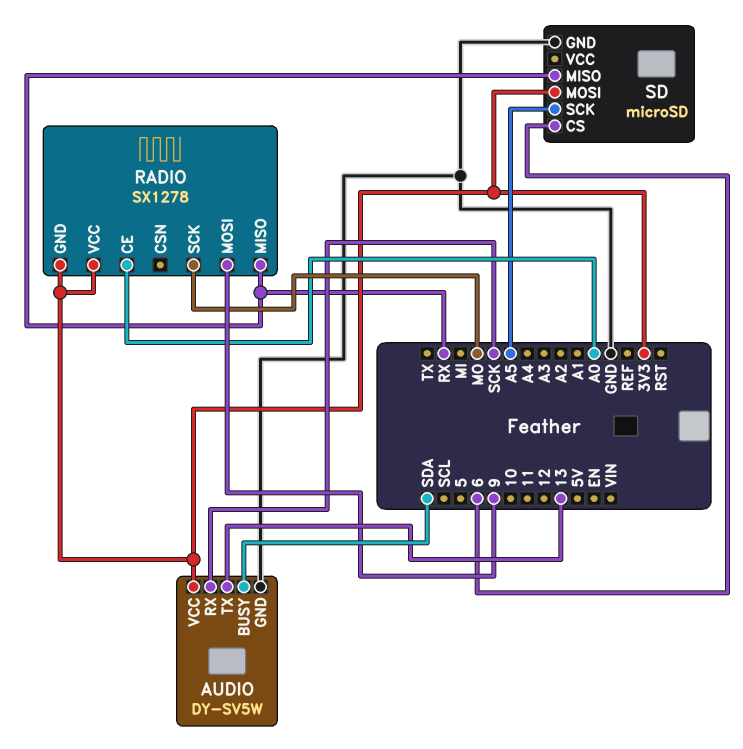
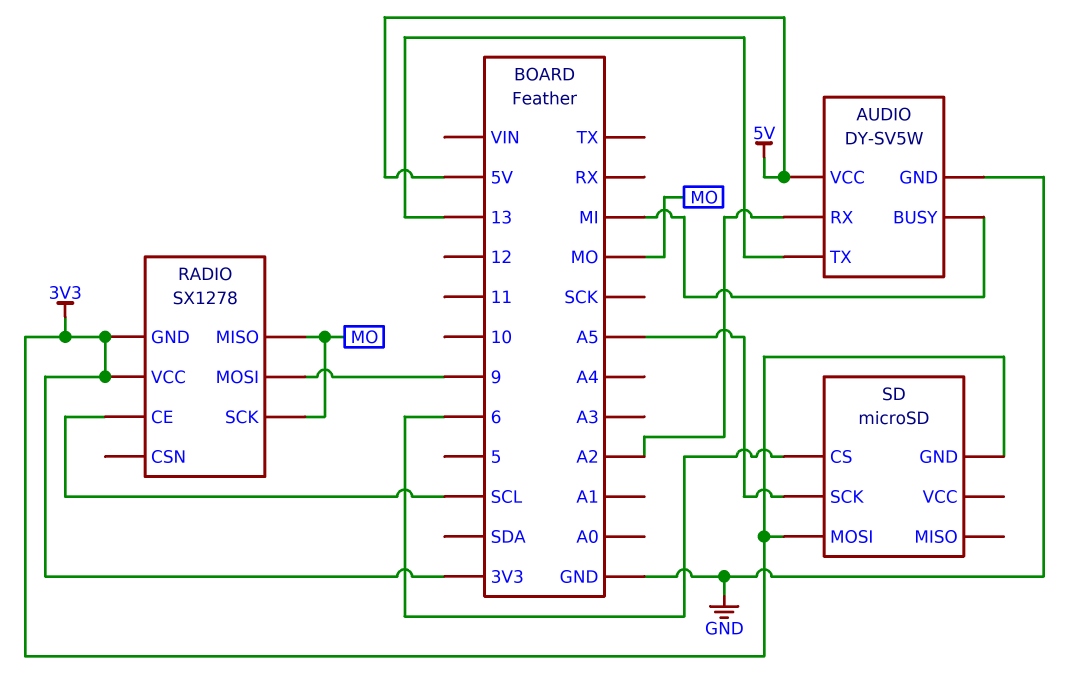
AUDIO pin BUSY: SDA -> MI
AUDIO pin RX: SCK -> A2
AUDIO pin VCC: 3V3 -> 5V
RADIO pin CE: A0 -> SCL
RADIO pin MISO: RX -> MO
SD pin GND: GND -> 3V3
SD pin MISO: RX -> none

